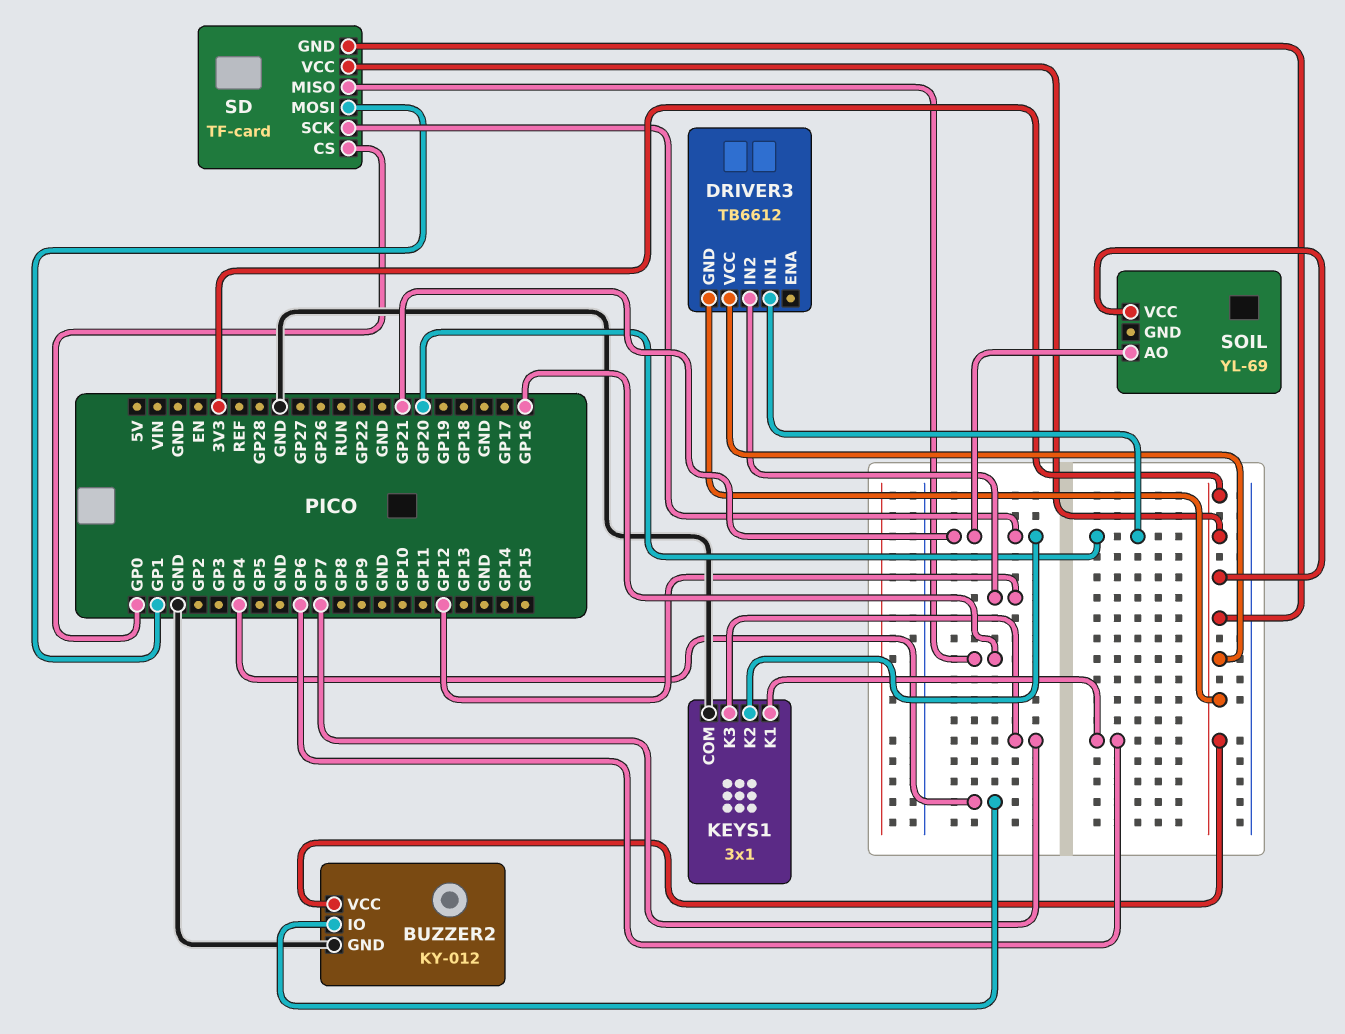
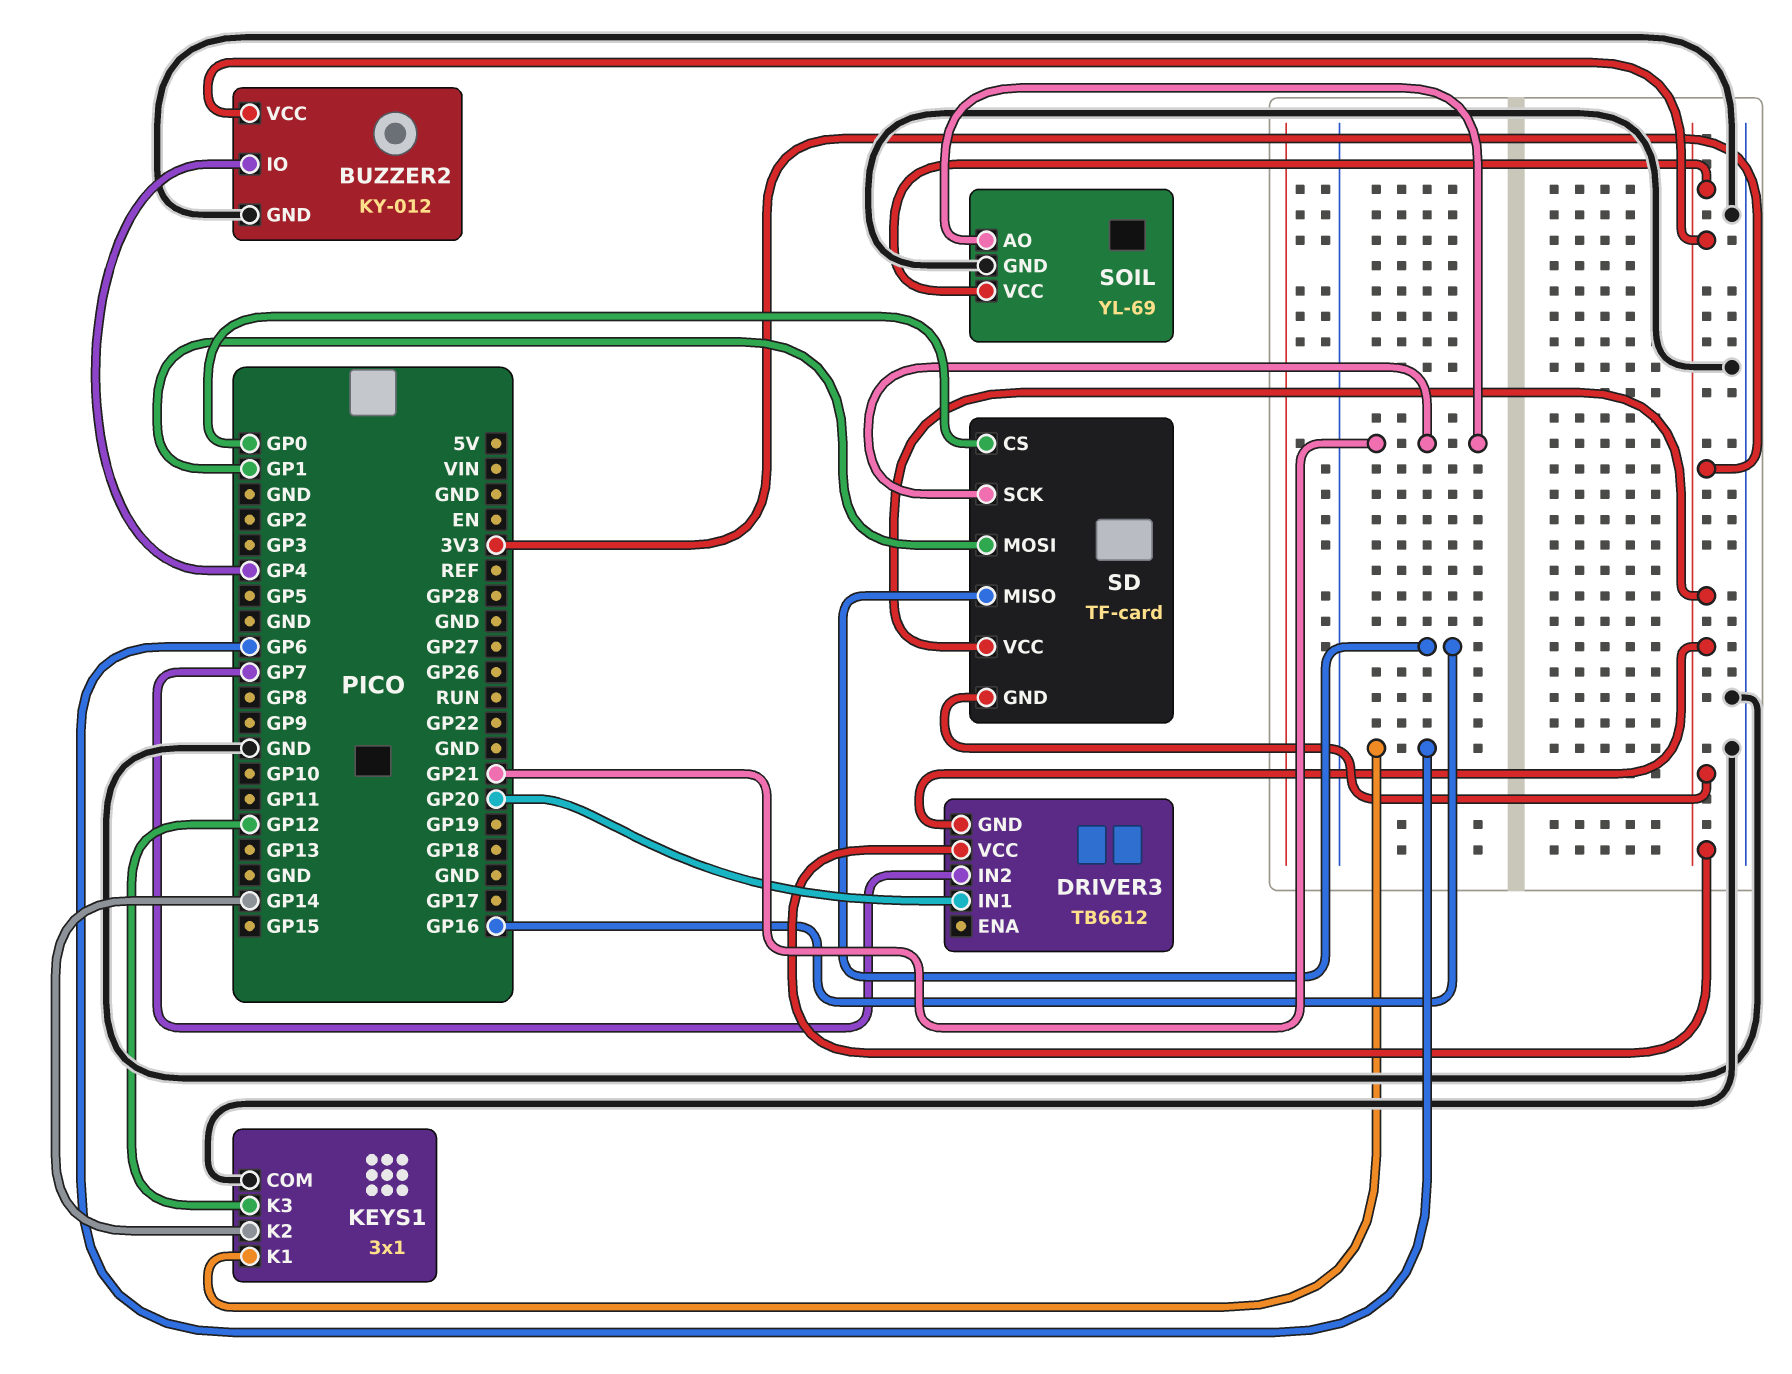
DRIVER3 pin IN2: GP12 -> GP7
KEYS1 pin K2: GP21 -> GP14
KEYS1 pin K3: GP7 -> GP12
SOIL pin GND: none -> GND

